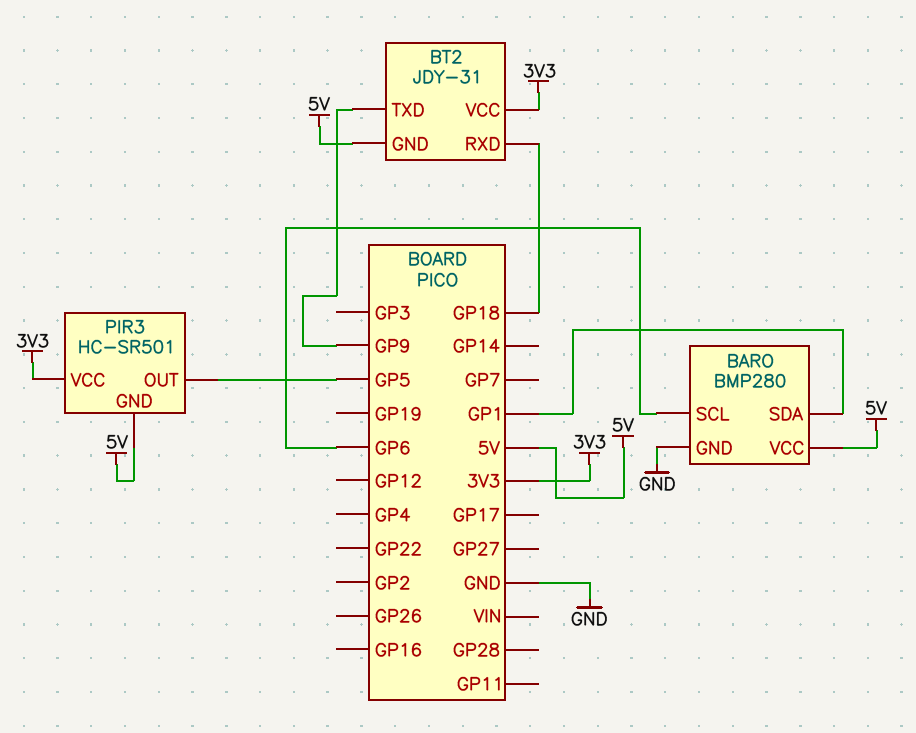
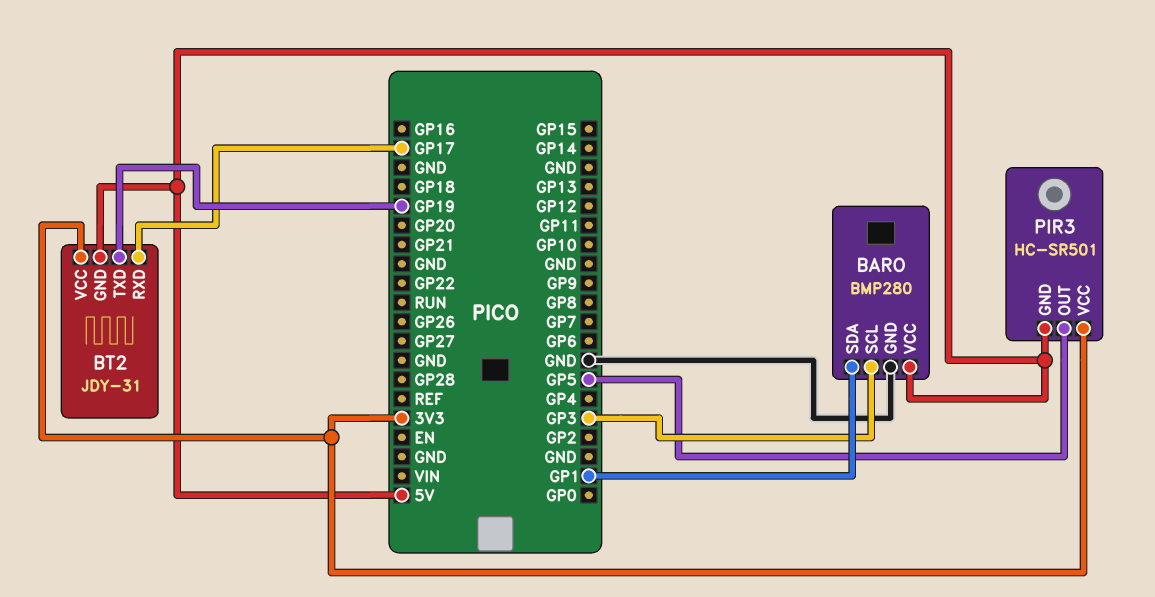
BARO pin SCL: GP6 -> GP3
BT2 pin RXD: GP18 -> GP17
BT2 pin TXD: GP9 -> GP19

